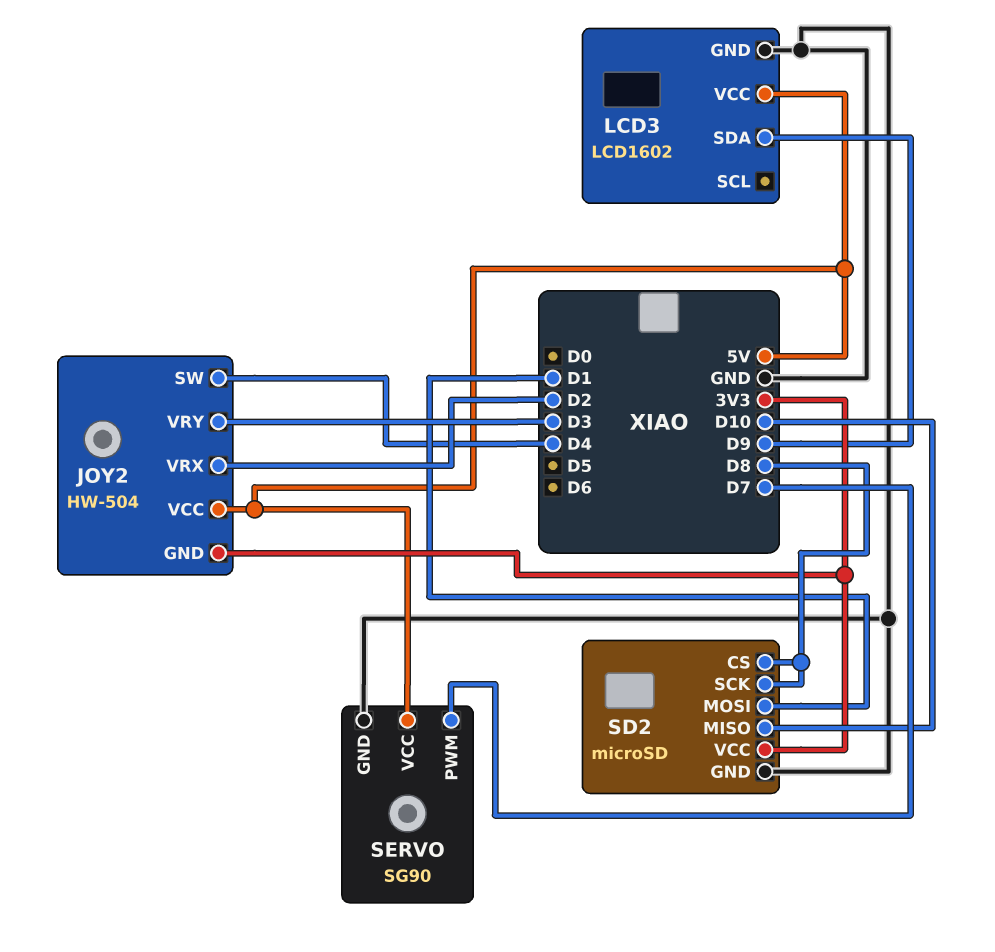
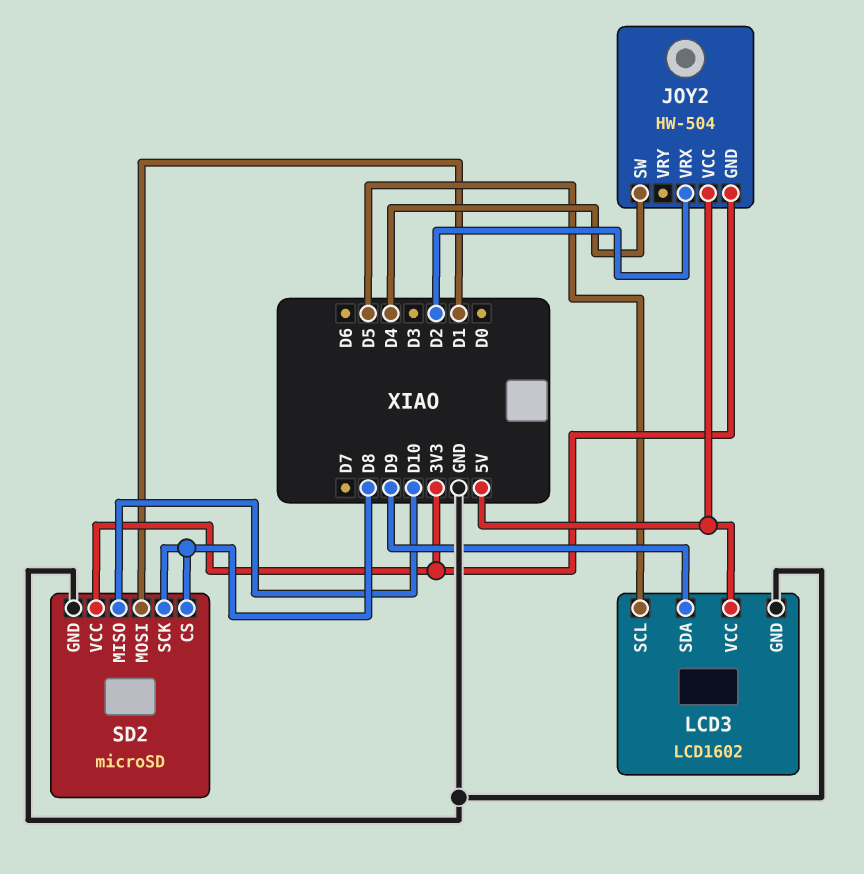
JOY2 pin VRY: D3 -> none
LCD3 pin SCL: none -> D5
SERVO: SG90 -> none
SERVO pin GND: GND -> none
SERVO pin PWM: D7 -> none
SERVO pin VCC: 5V -> none

